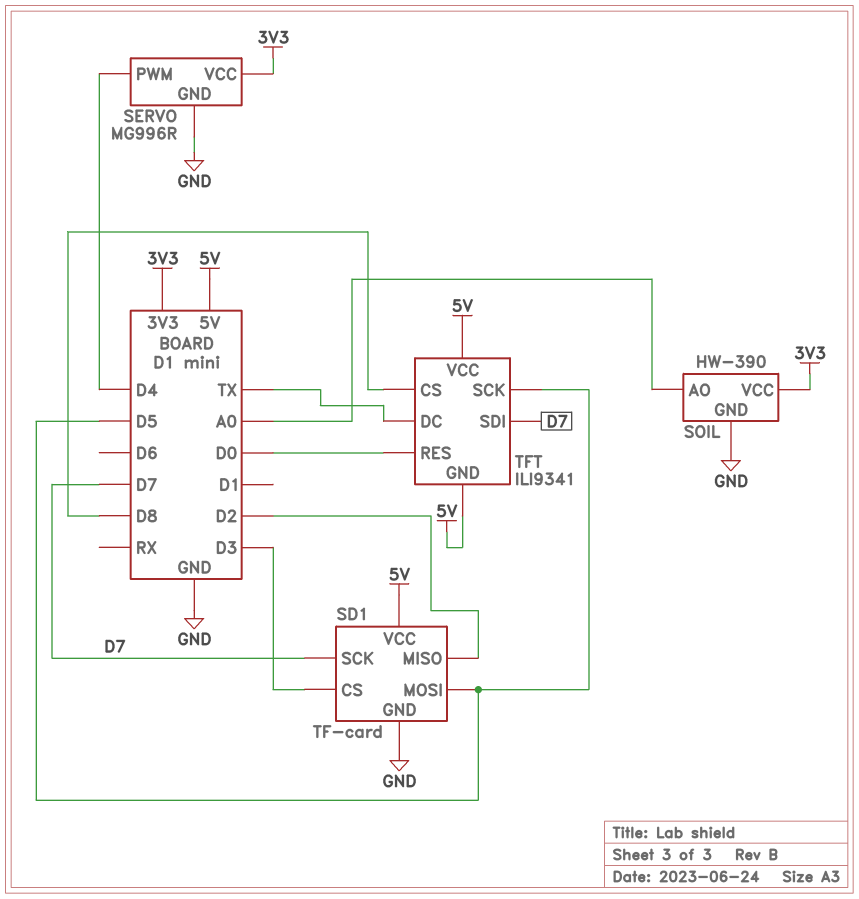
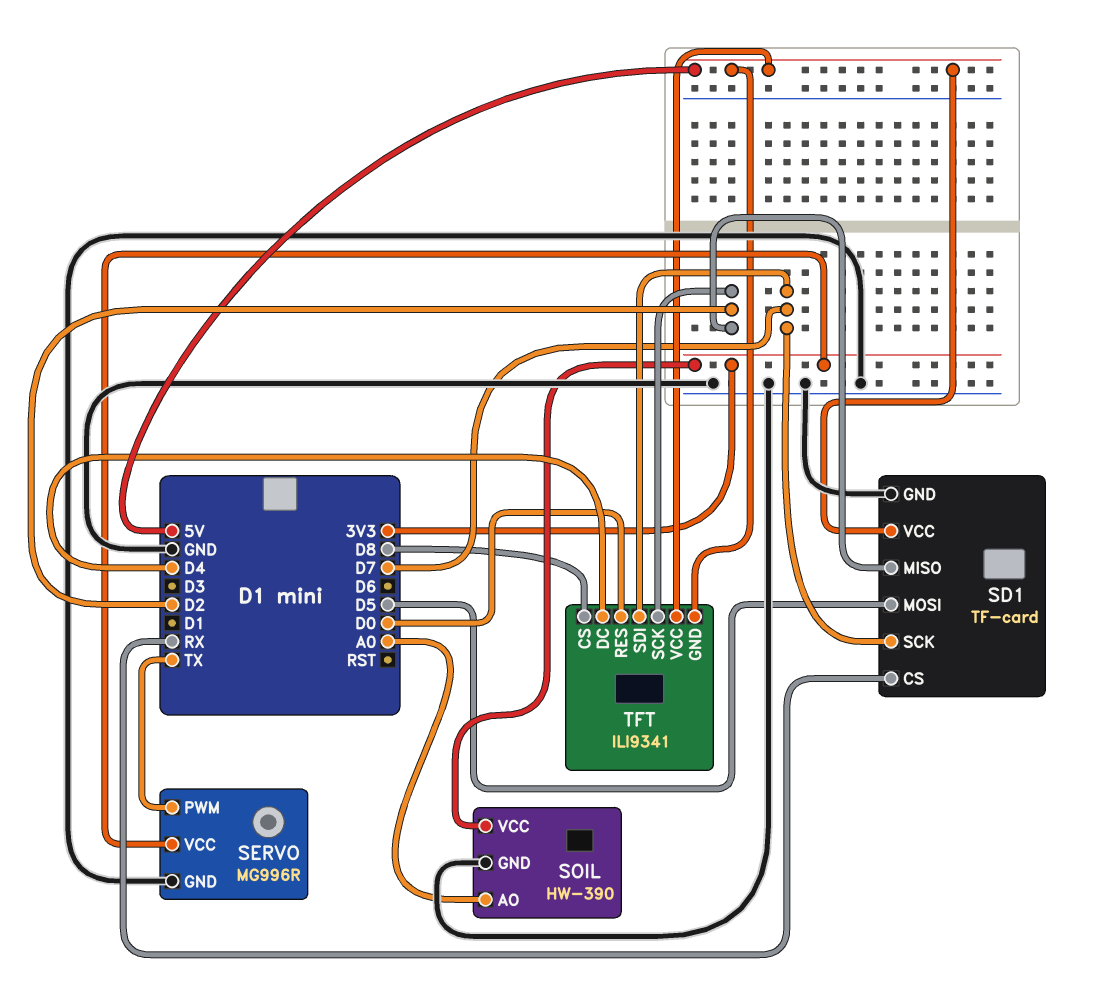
SD1 pin CS: D3 -> RX
SERVO pin PWM: D4 -> TX
TFT pin DC: TX -> D4
TFT pin SCK: D5 -> D2

